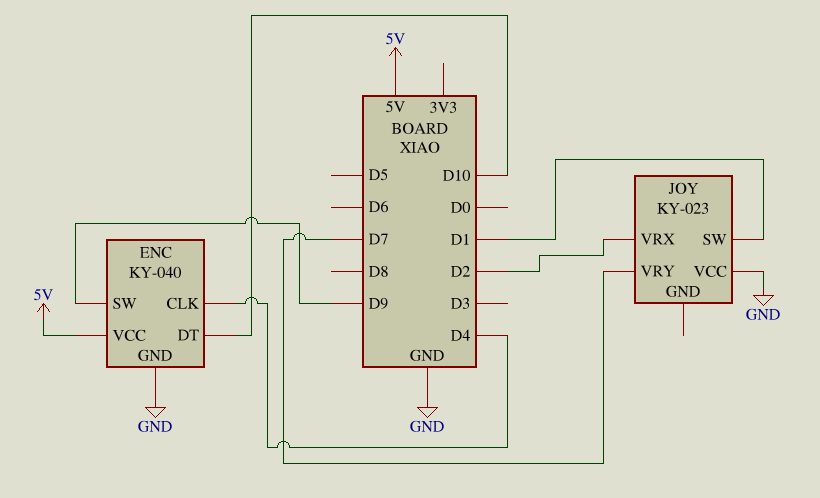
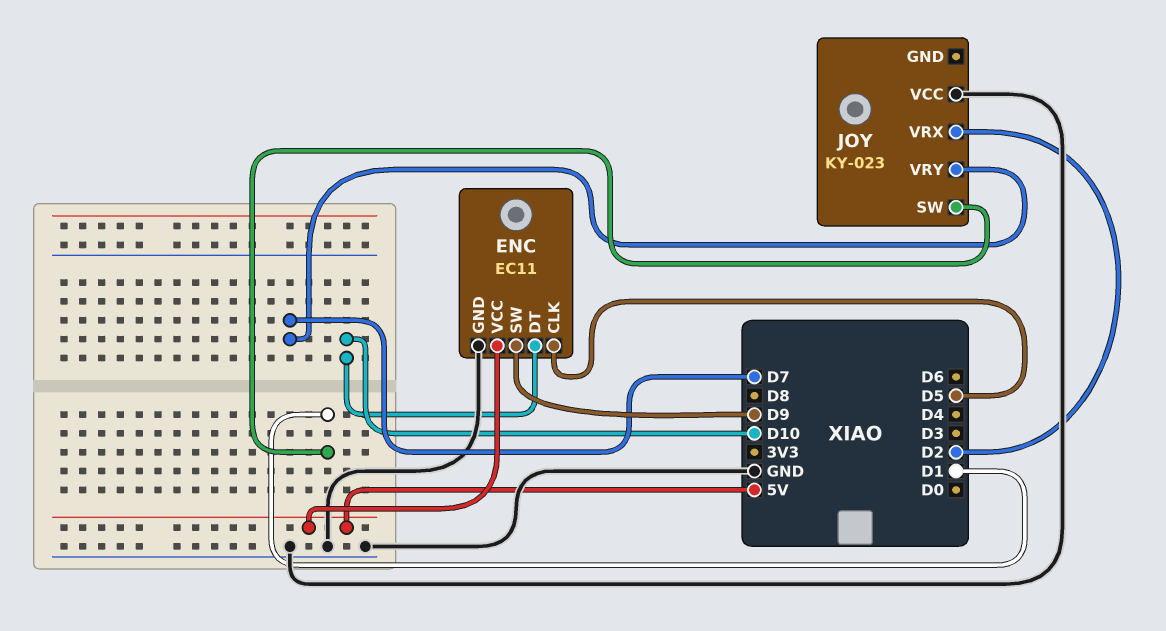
ENC: KY-040 -> EC11
ENC pin CLK: D4 -> D5

